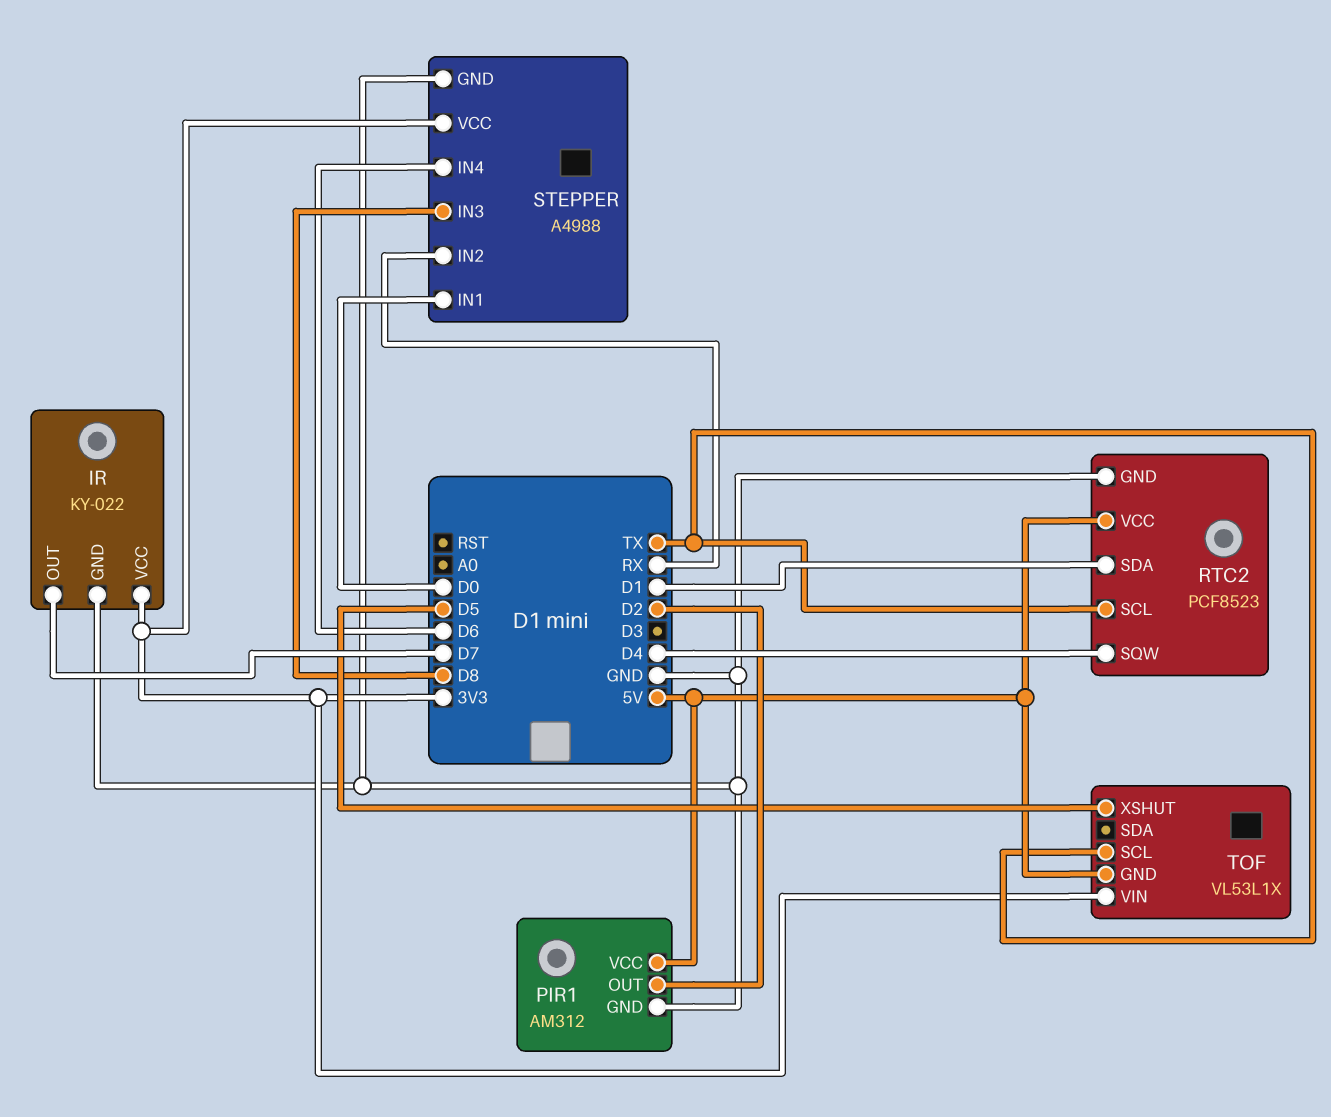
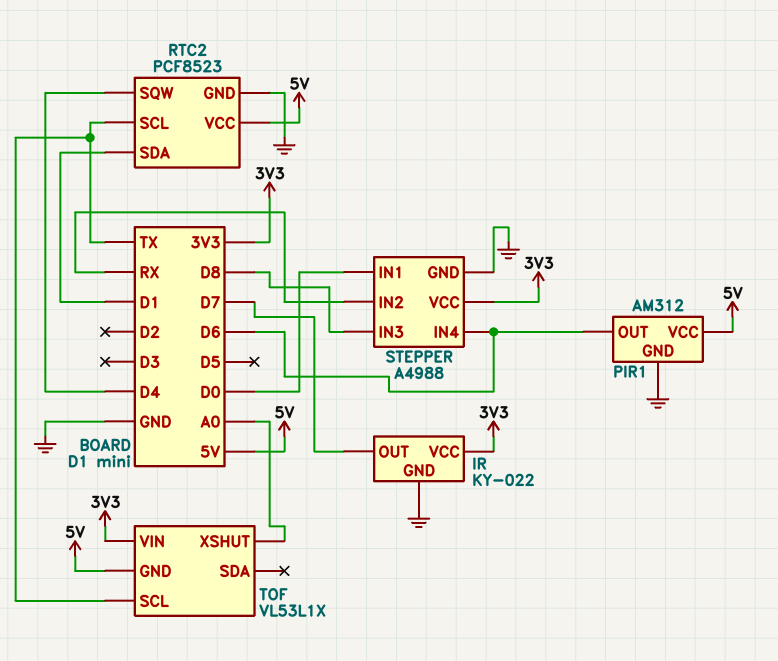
PIR1 pin OUT: D2 -> D6
TOF pin XSHUT: D5 -> A0

